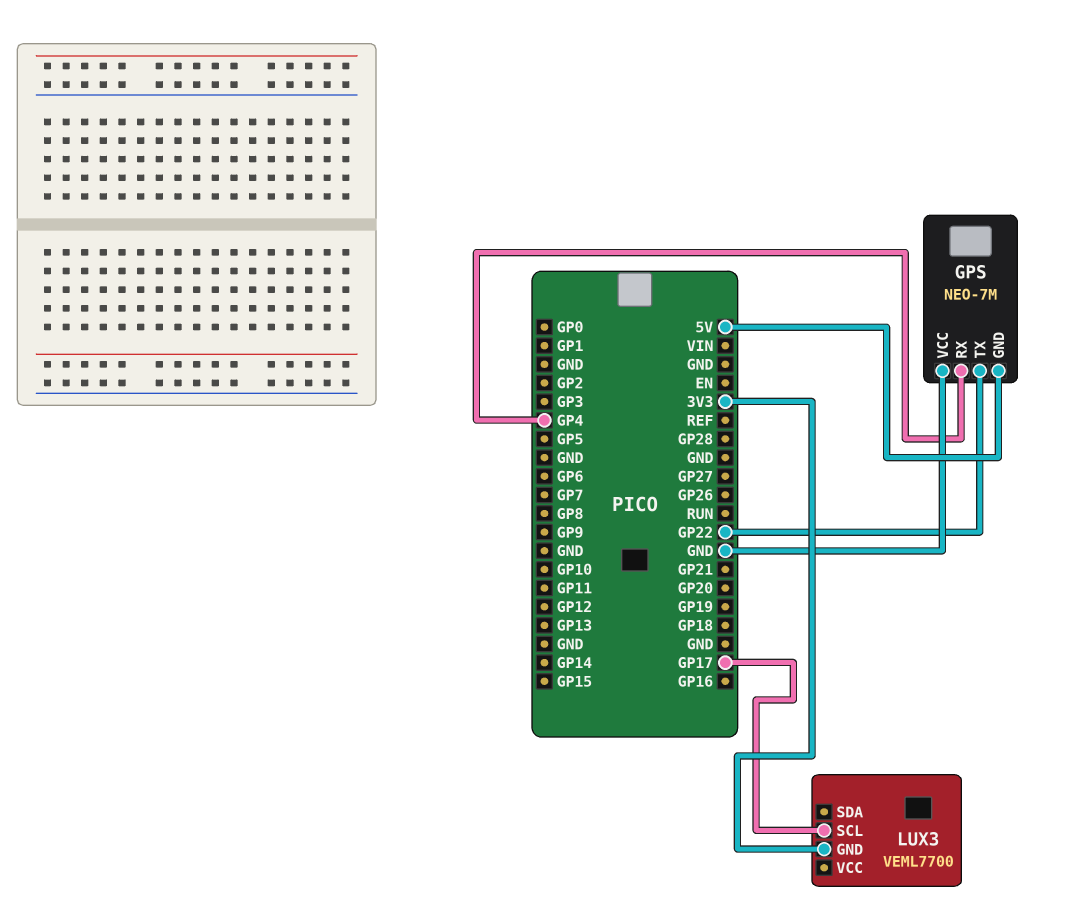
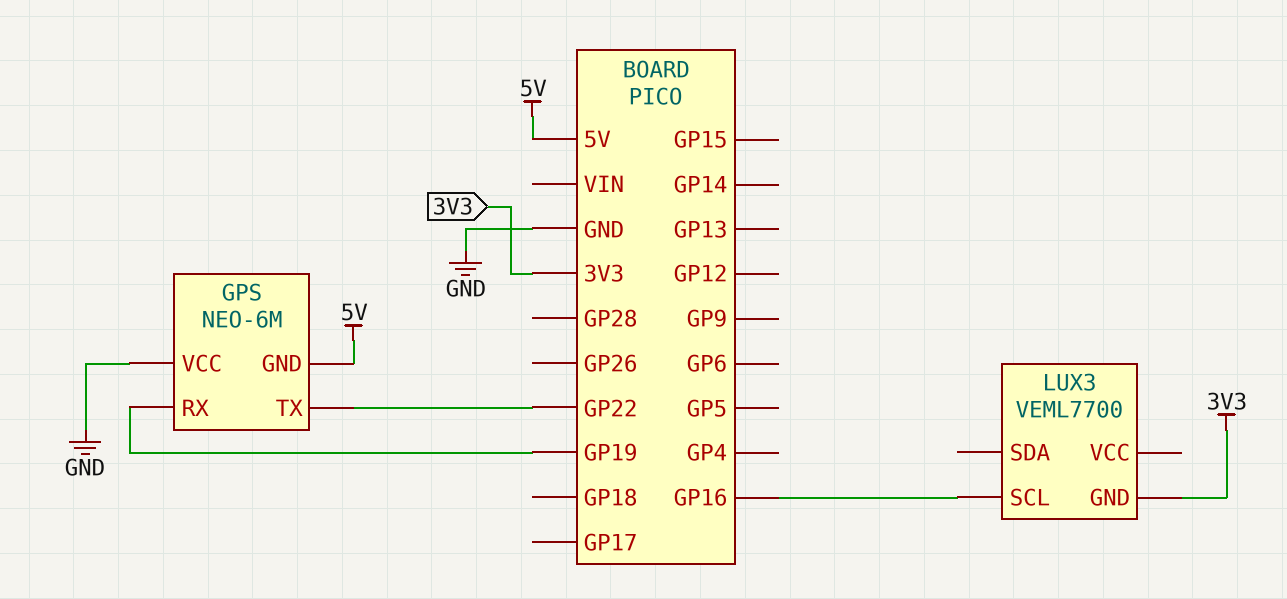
GPS: NEO-7M -> NEO-6M
GPS pin RX: GP4 -> GP19
LUX3 pin SCL: GP17 -> GP16

